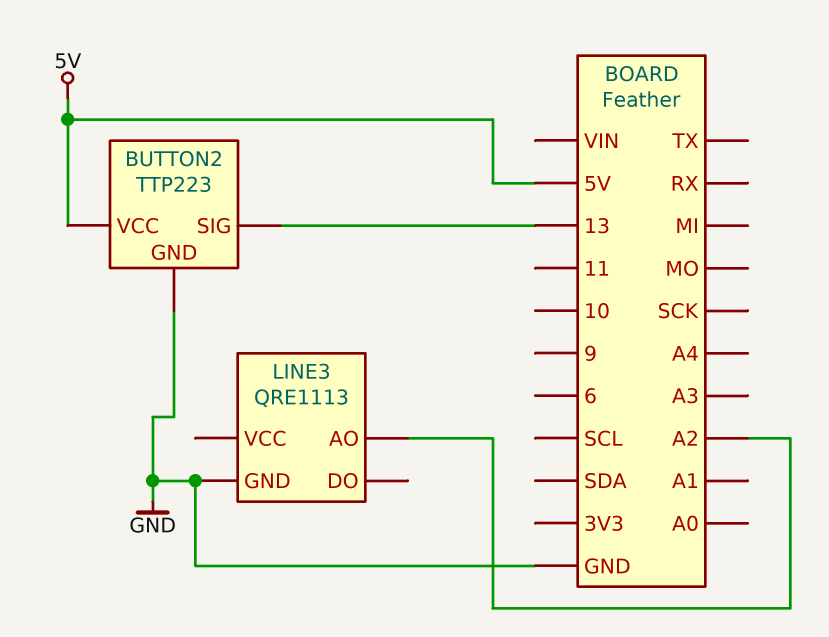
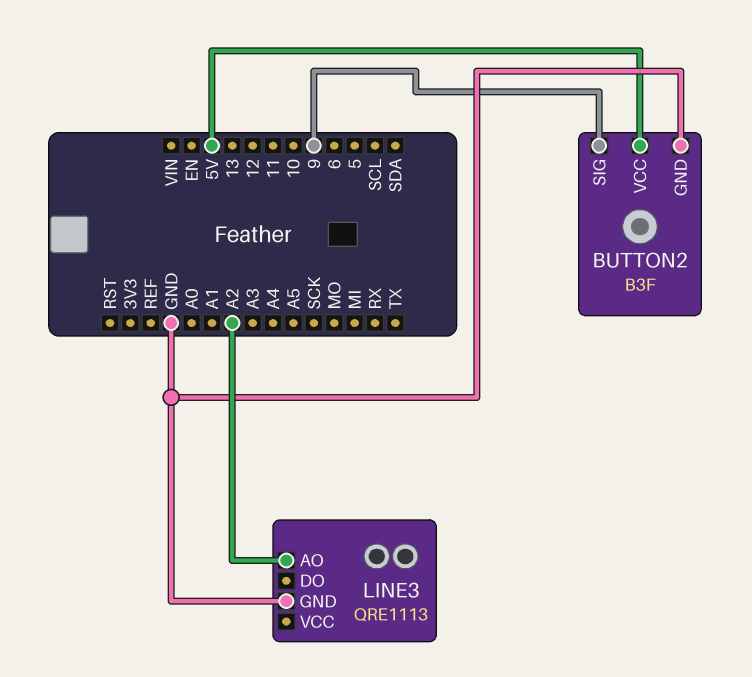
BUTTON2: TTP223 -> B3F
BUTTON2 pin SIG: 13 -> 9

